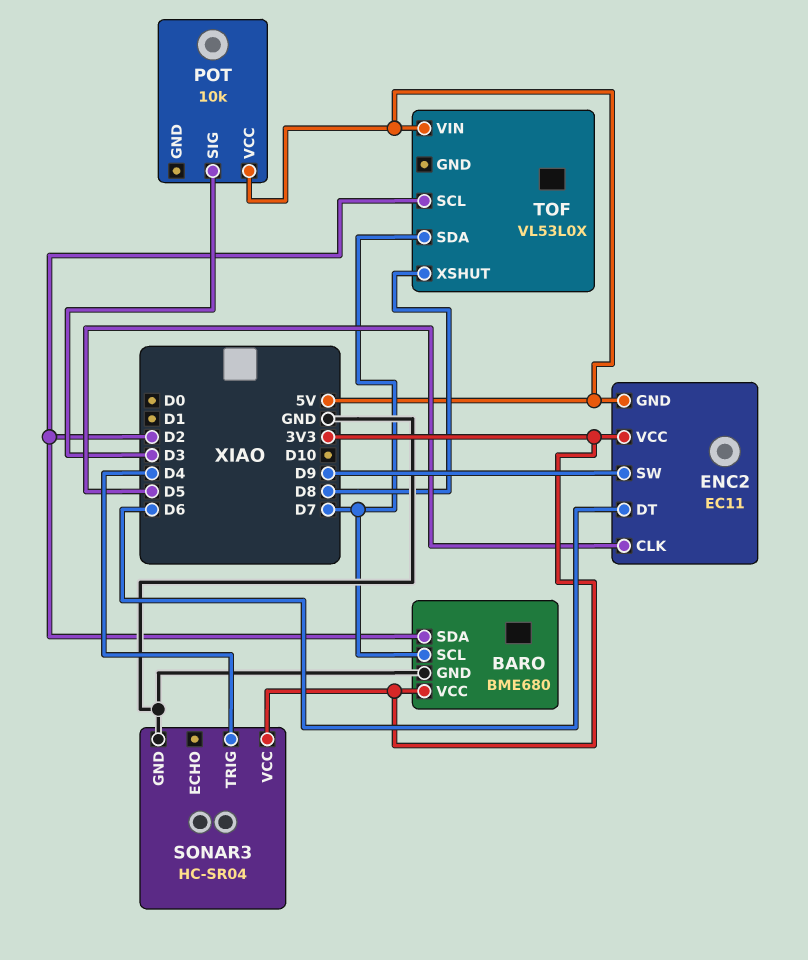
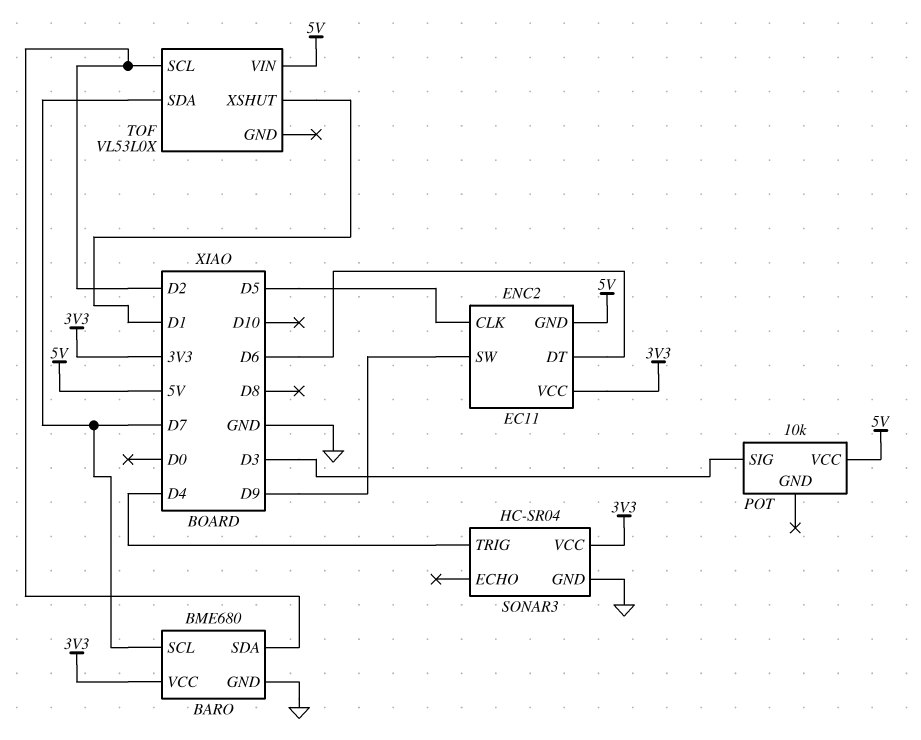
TOF pin XSHUT: D8 -> D1

